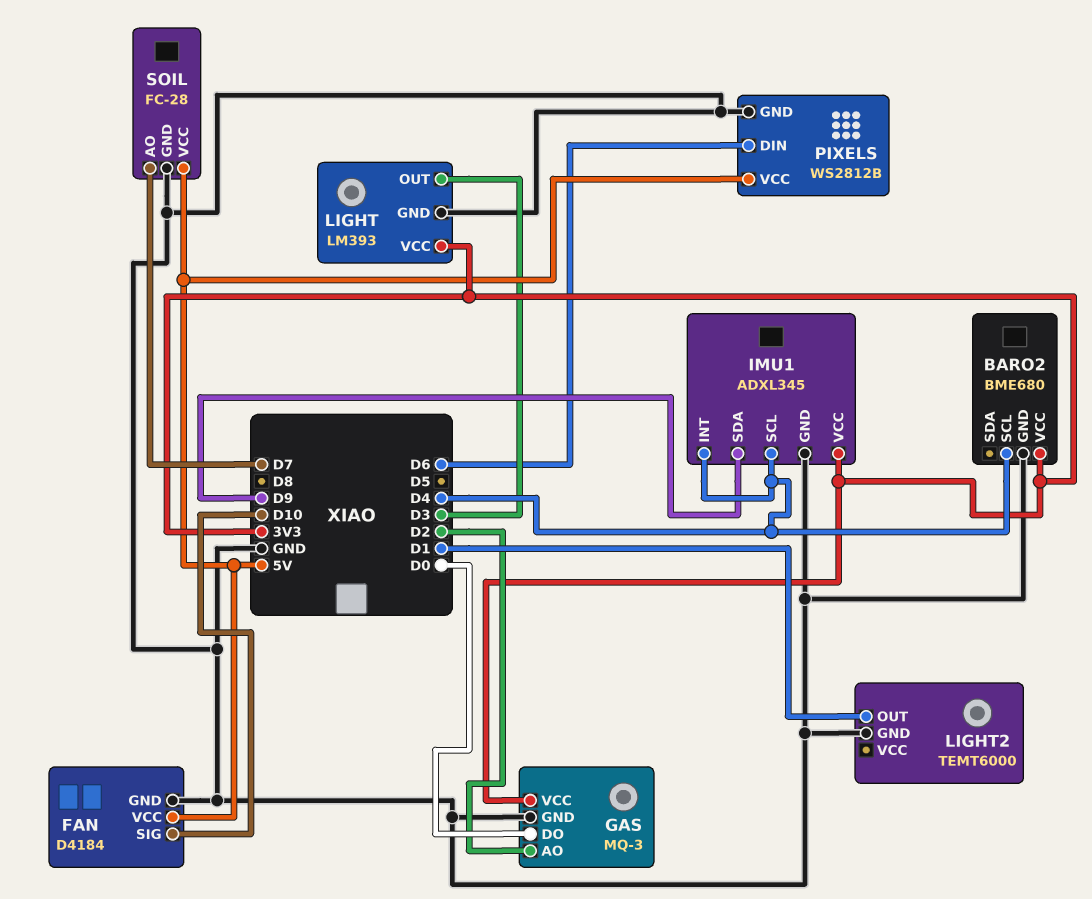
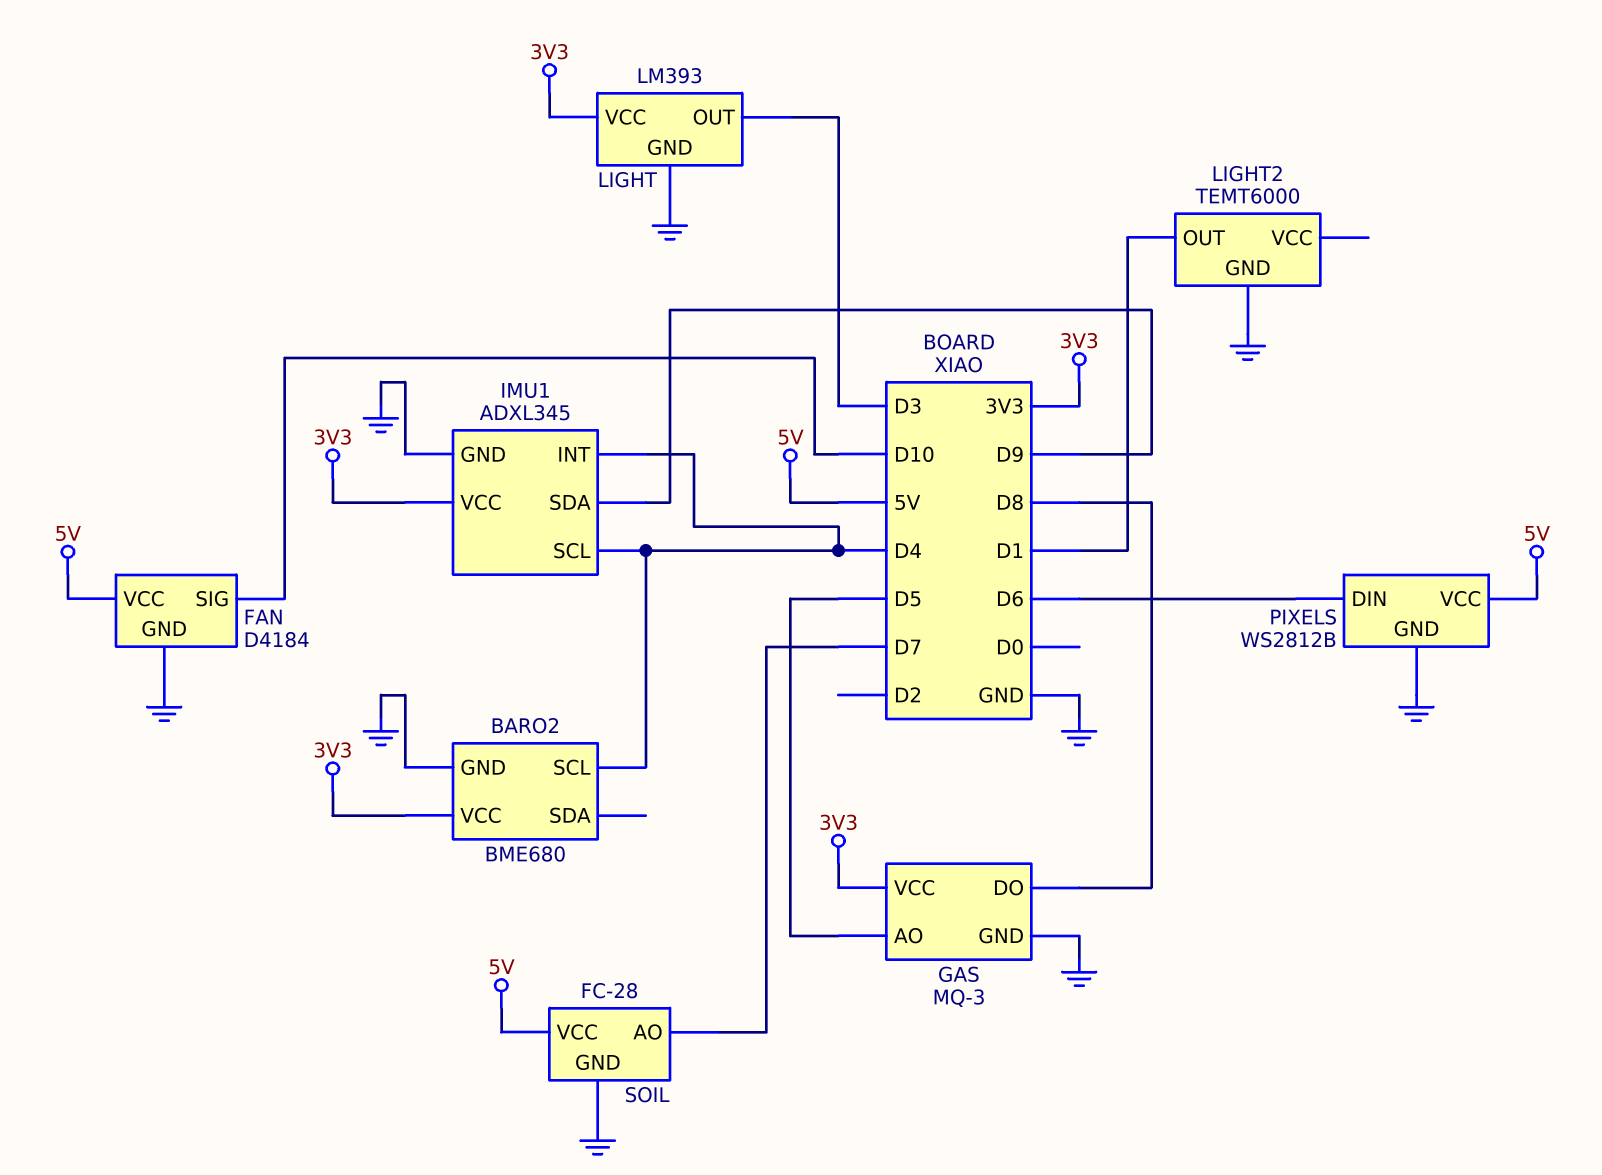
GAS pin AO: D2 -> D5
GAS pin DO: D0 -> D8

